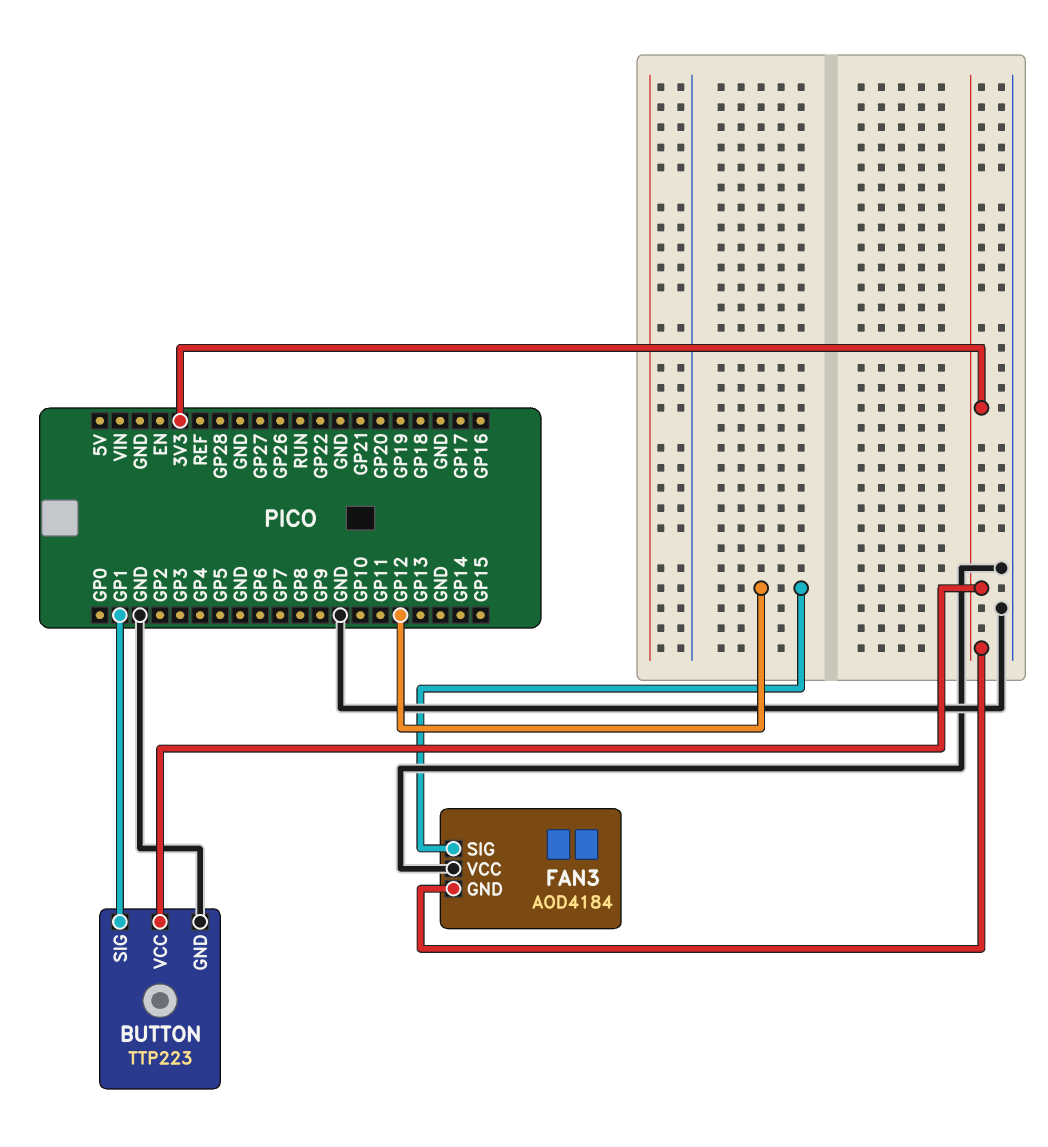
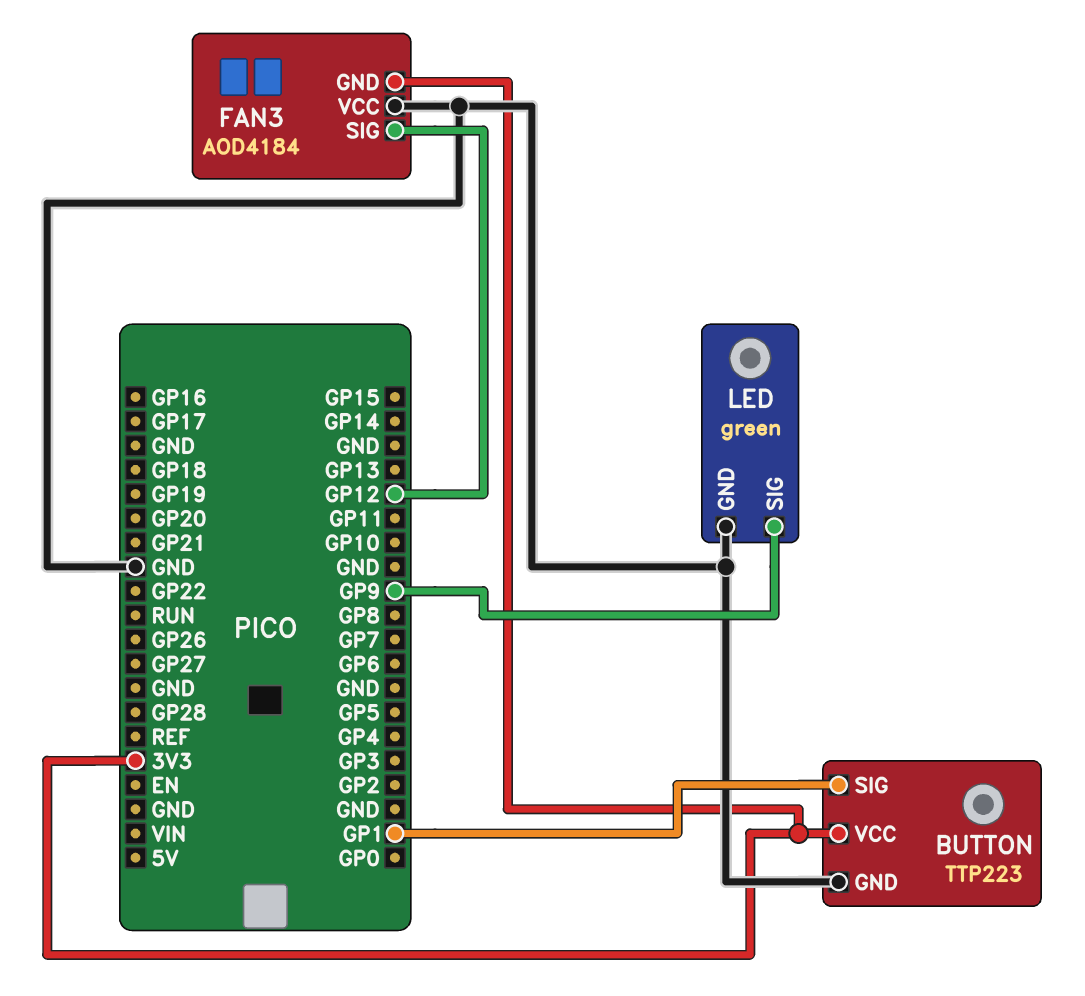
LED: none -> green
LED pin GND: none -> GND
LED pin SIG: none -> GP9

